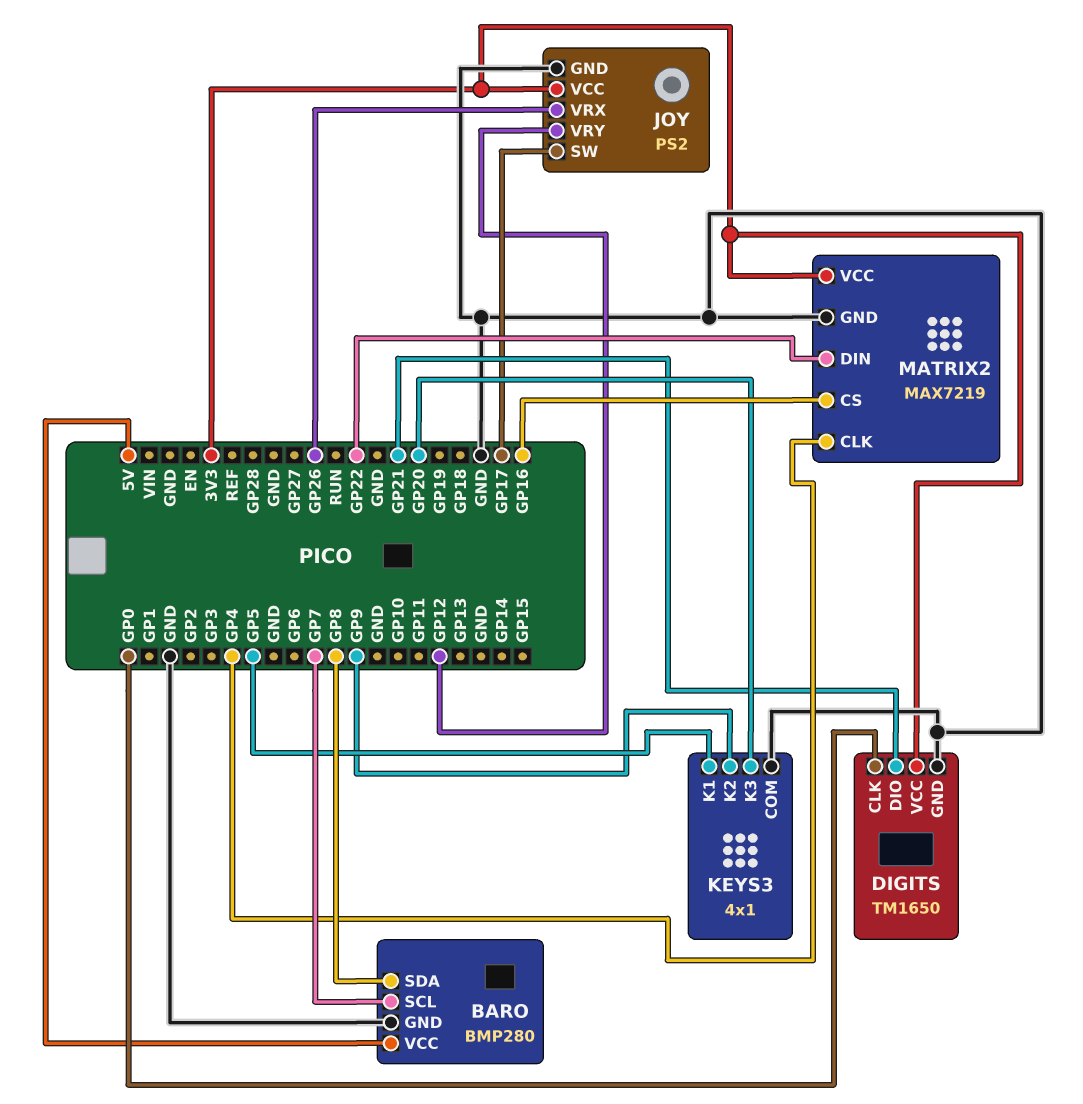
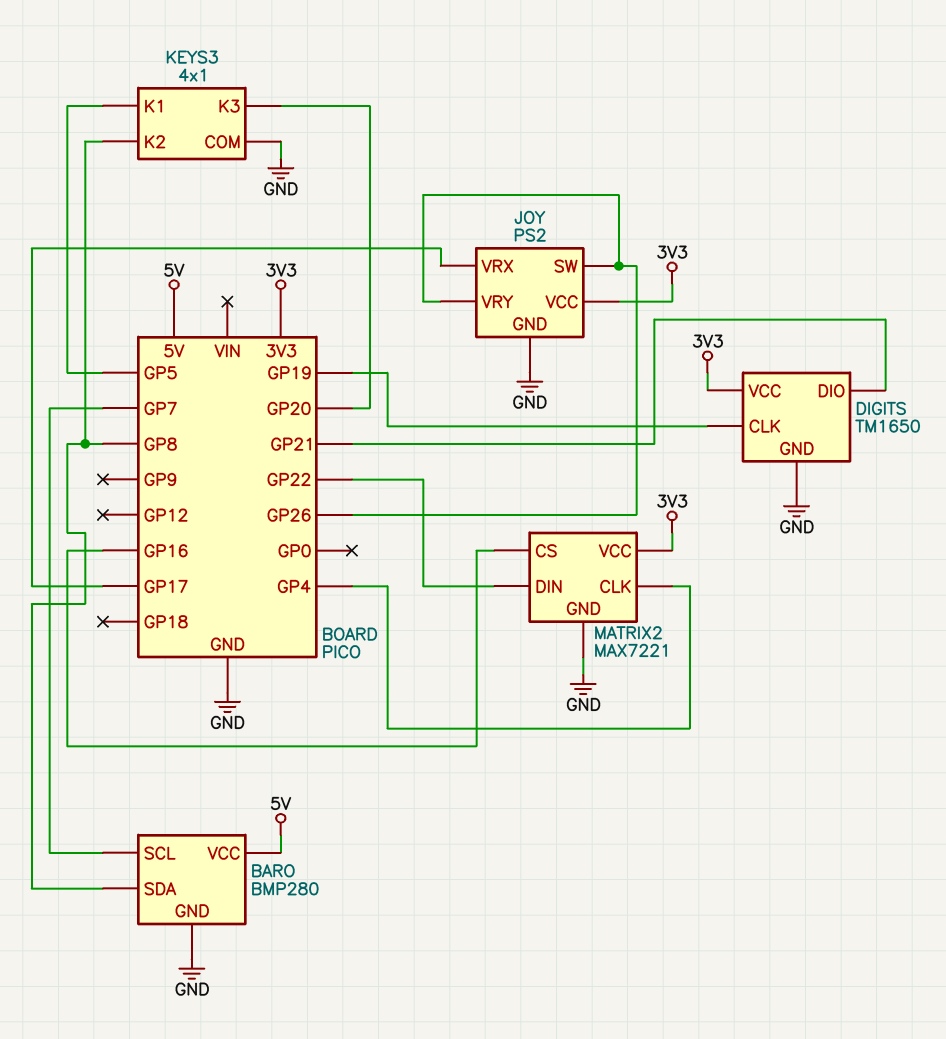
DIGITS pin CLK: GP0 -> GP19
JOY pin SW: GP17 -> GP26
JOY pin VRX: GP26 -> GP17
JOY pin VRY: GP12 -> GP26
KEYS3 pin K2: GP9 -> GP8
MATRIX2: MAX7219 -> MAX7221

